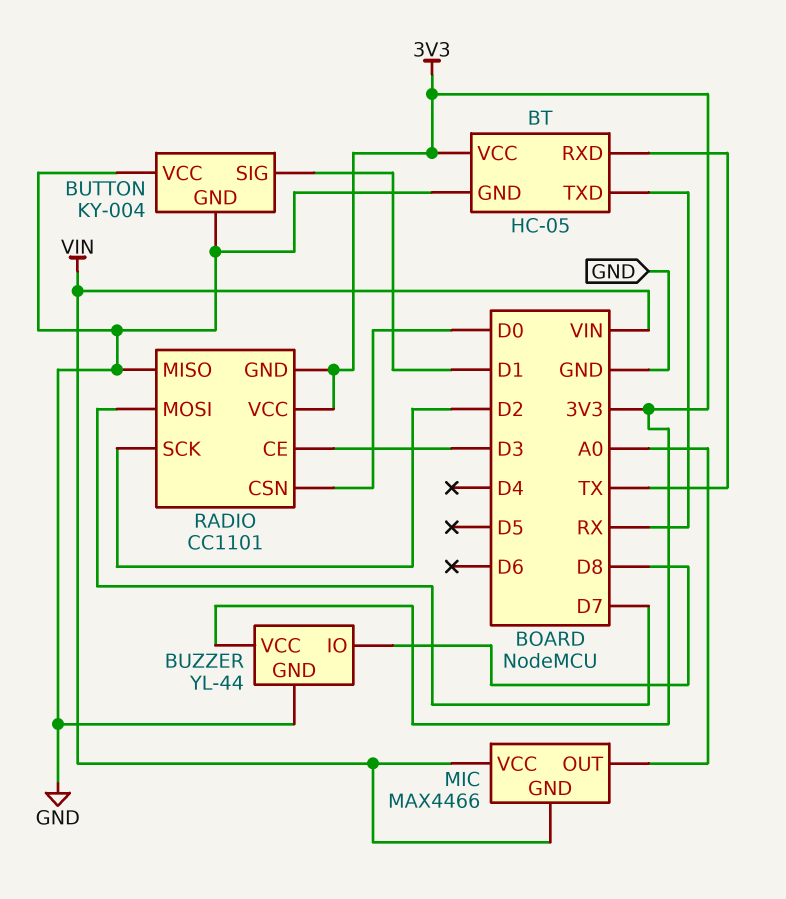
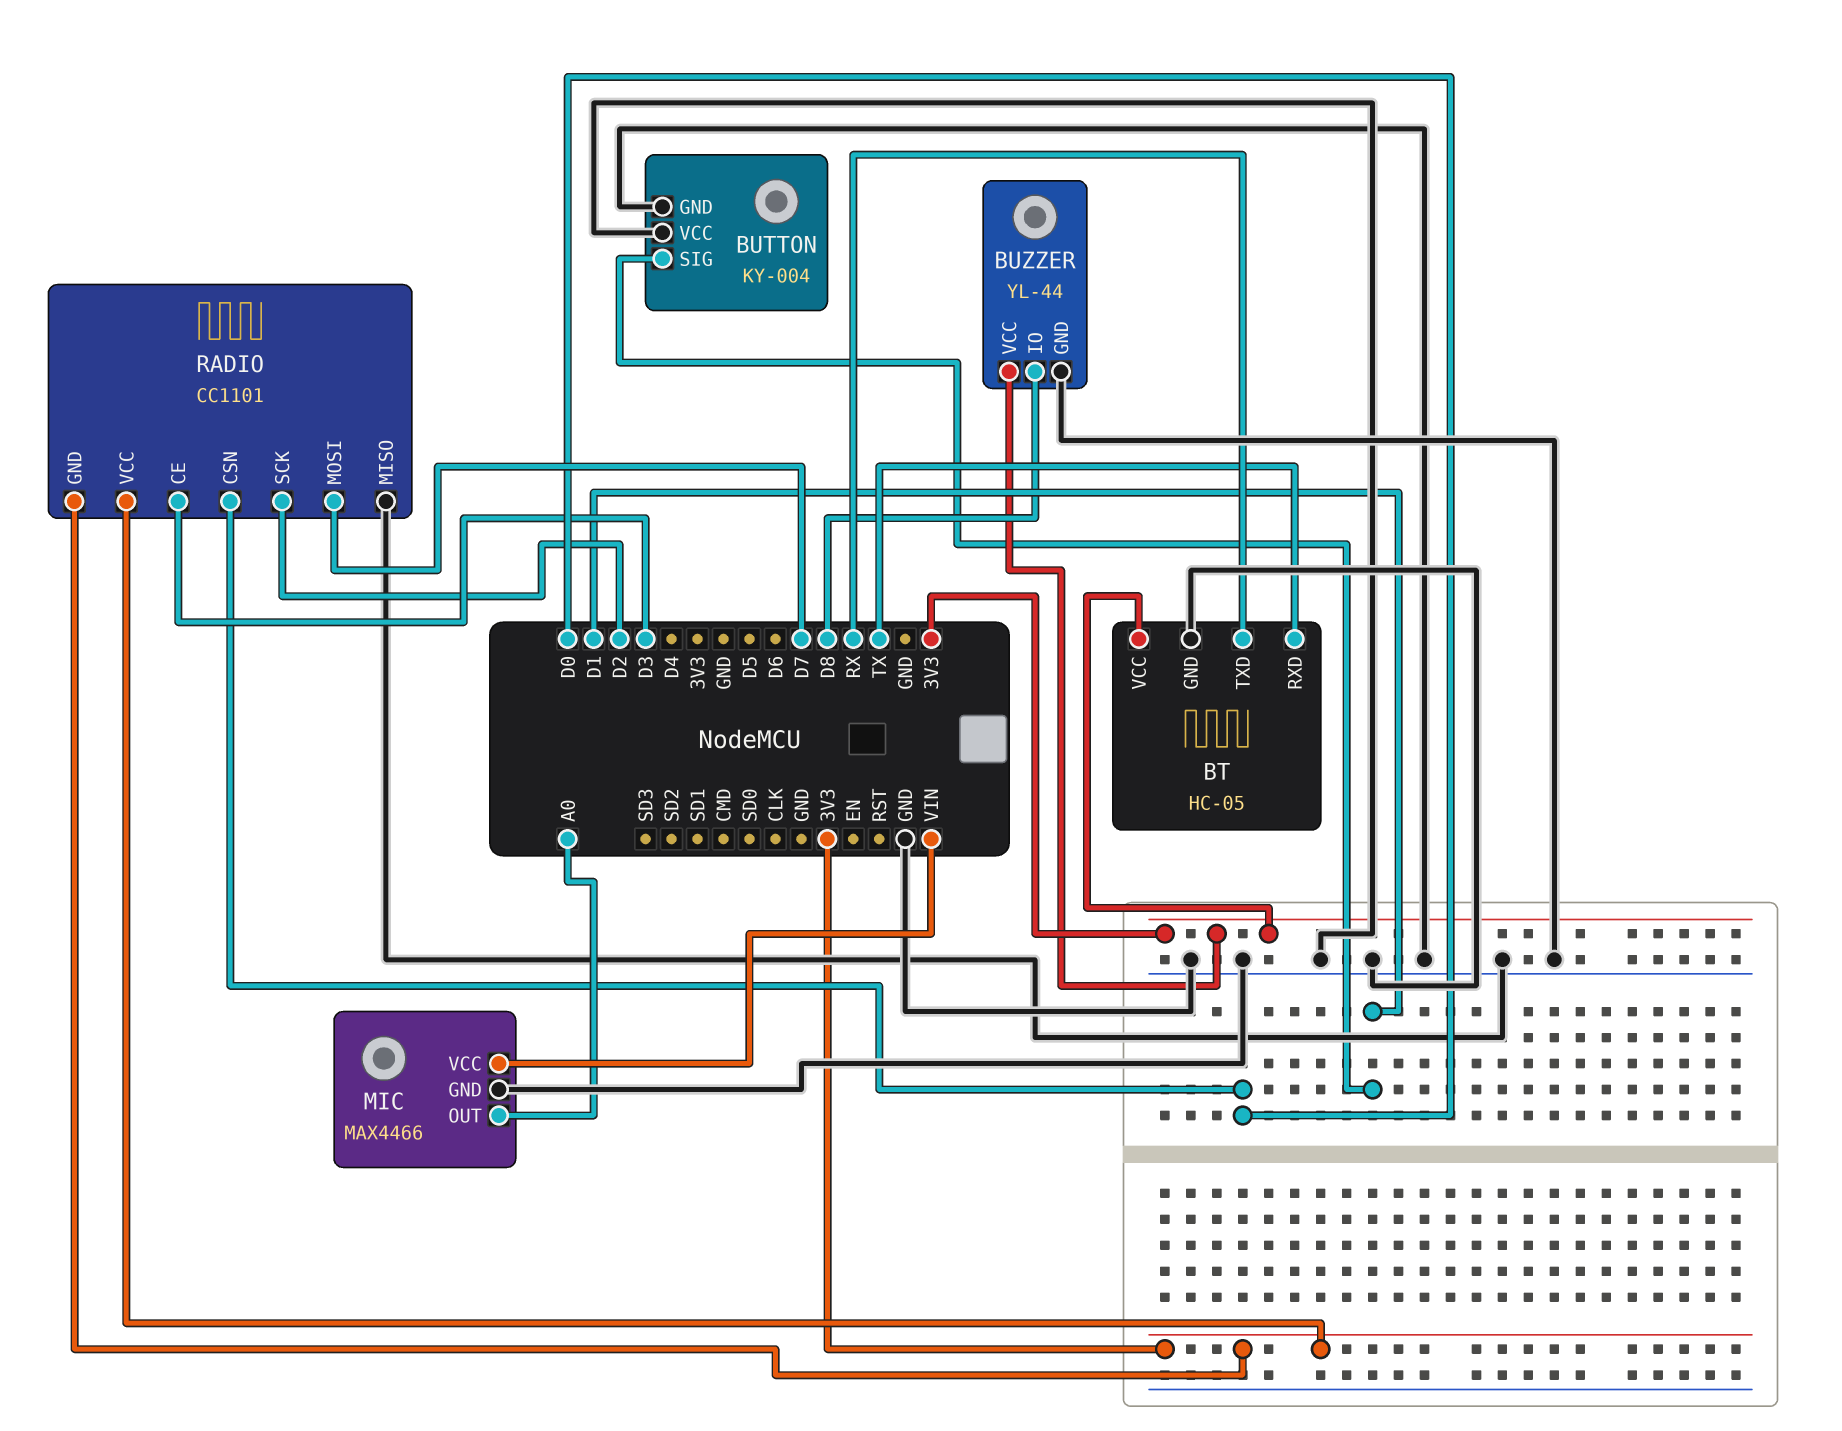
MIC pin GND: VIN -> GND

